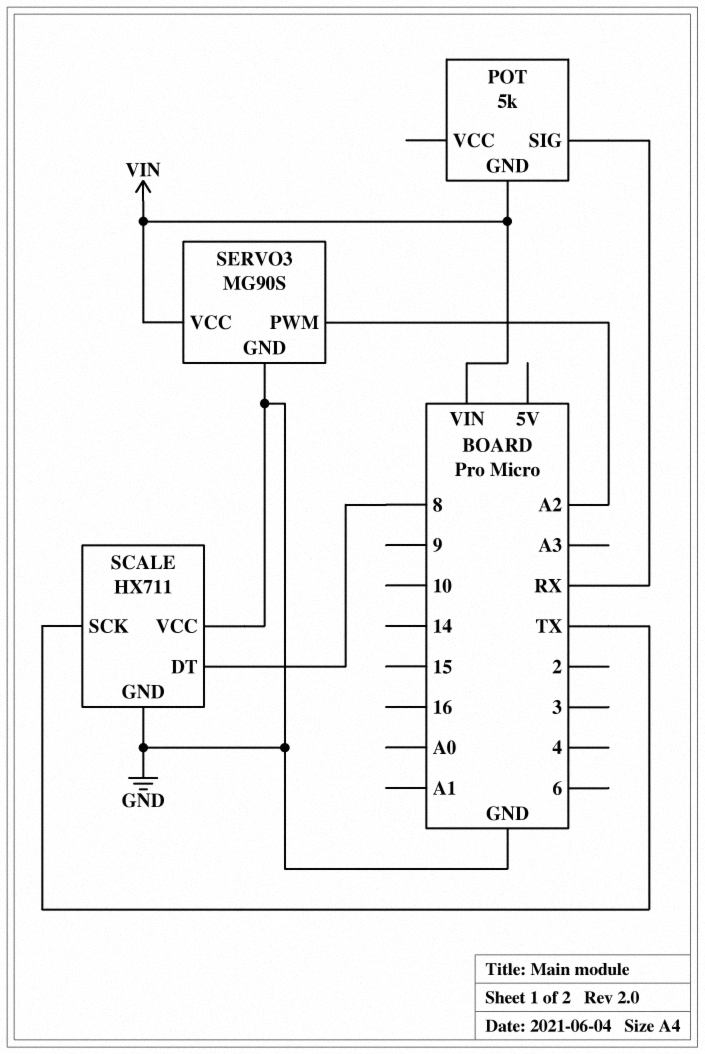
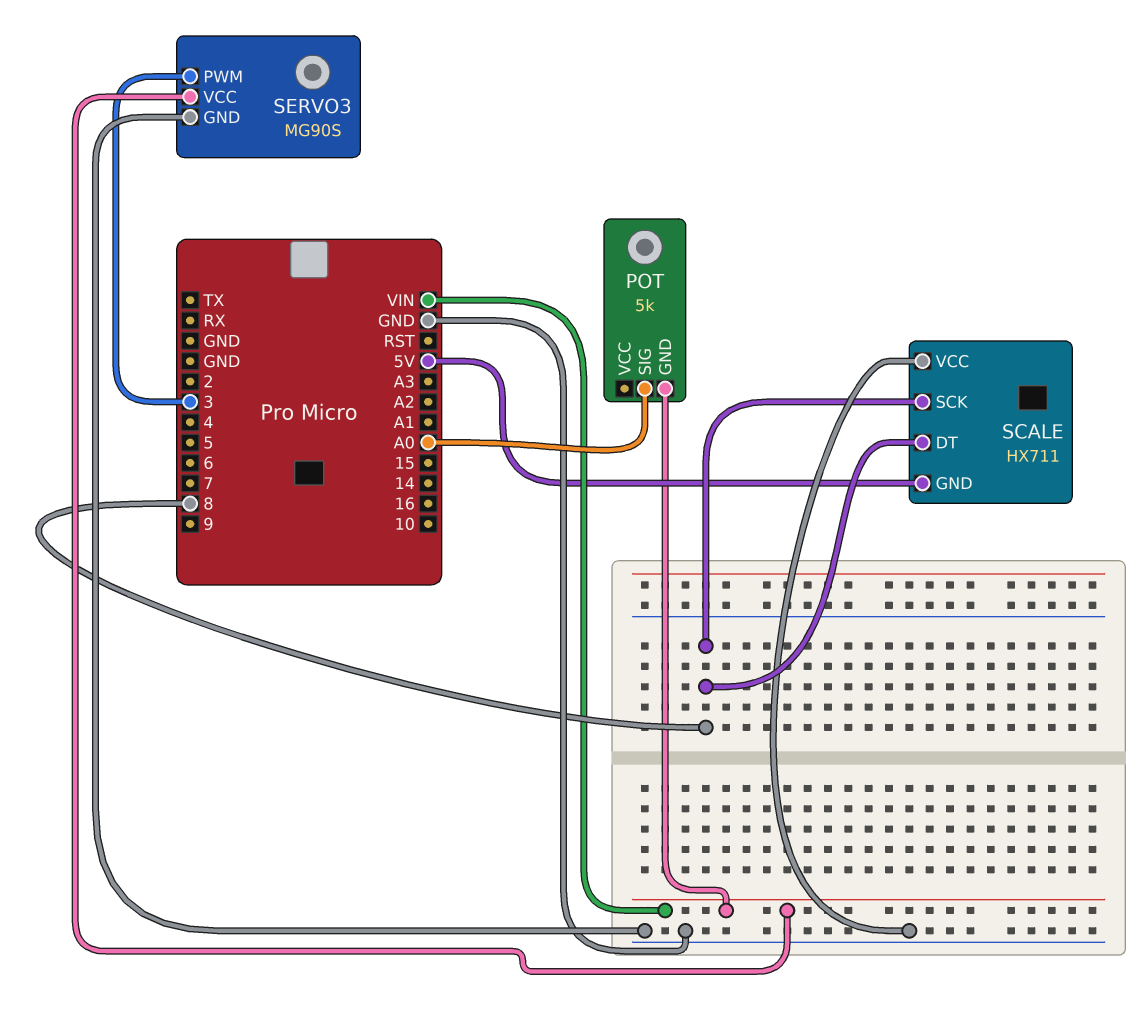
POT pin SIG: RX -> A0
SCALE pin GND: GND -> 5V
SCALE pin SCK: TX -> 8
SERVO3 pin PWM: A2 -> 3

